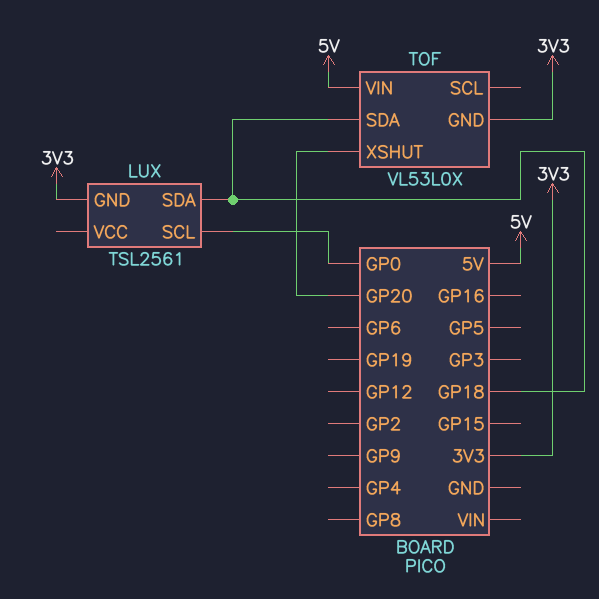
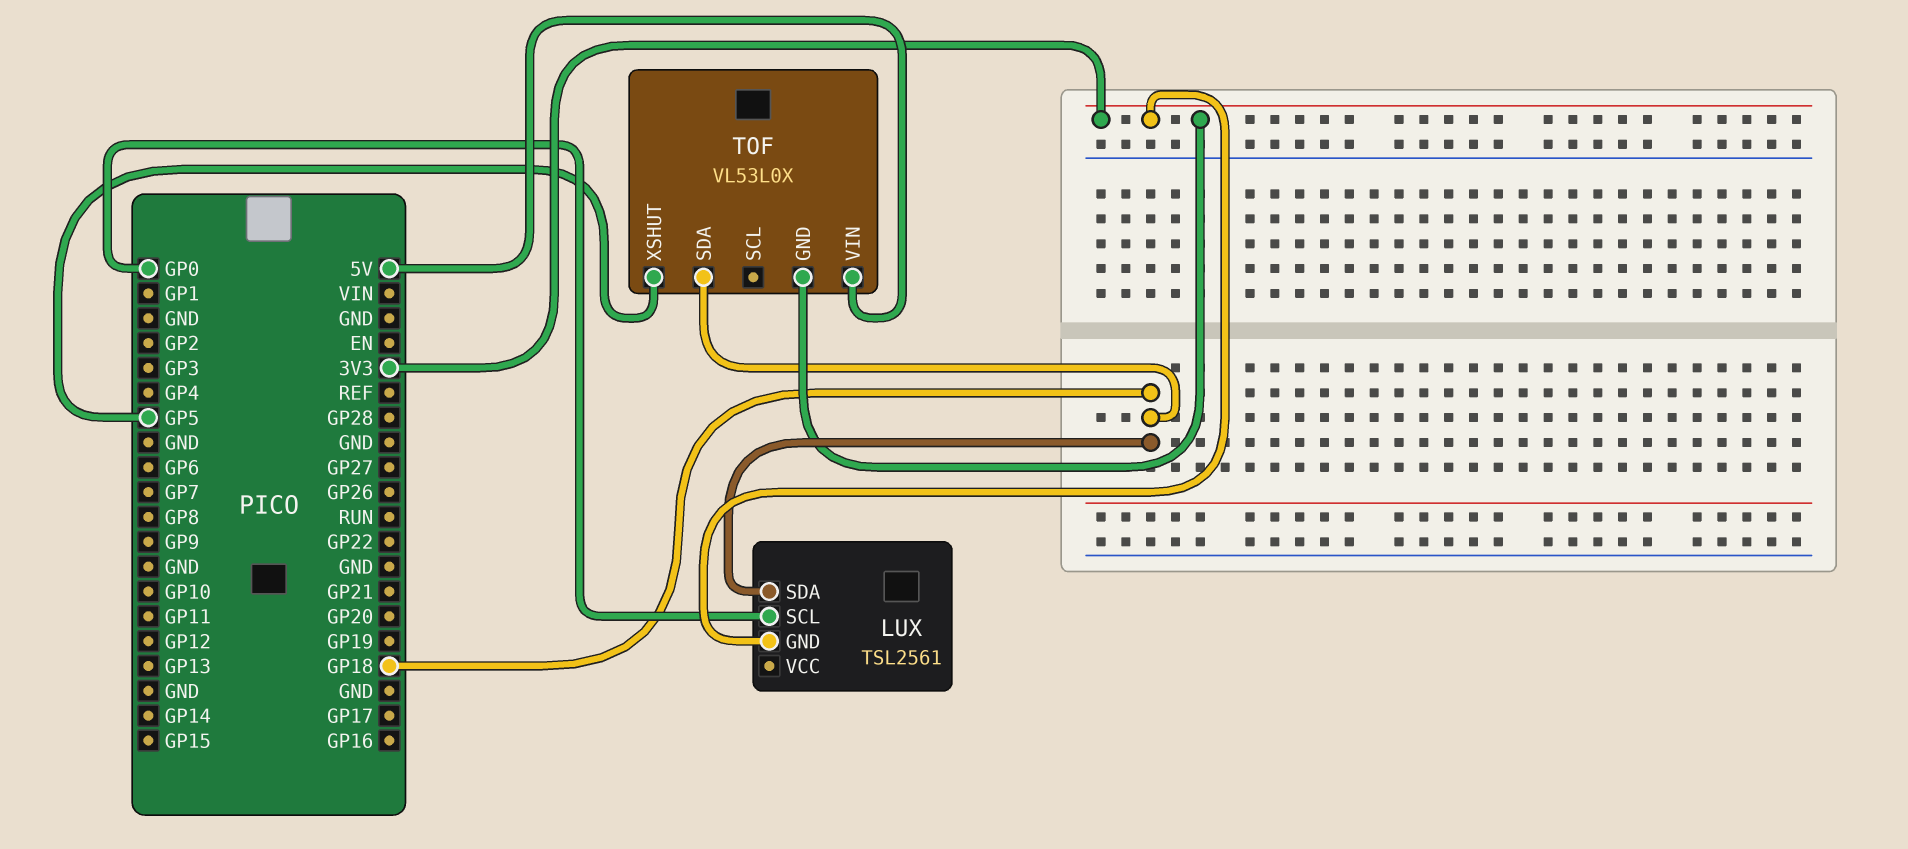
TOF pin XSHUT: GP20 -> GP5

